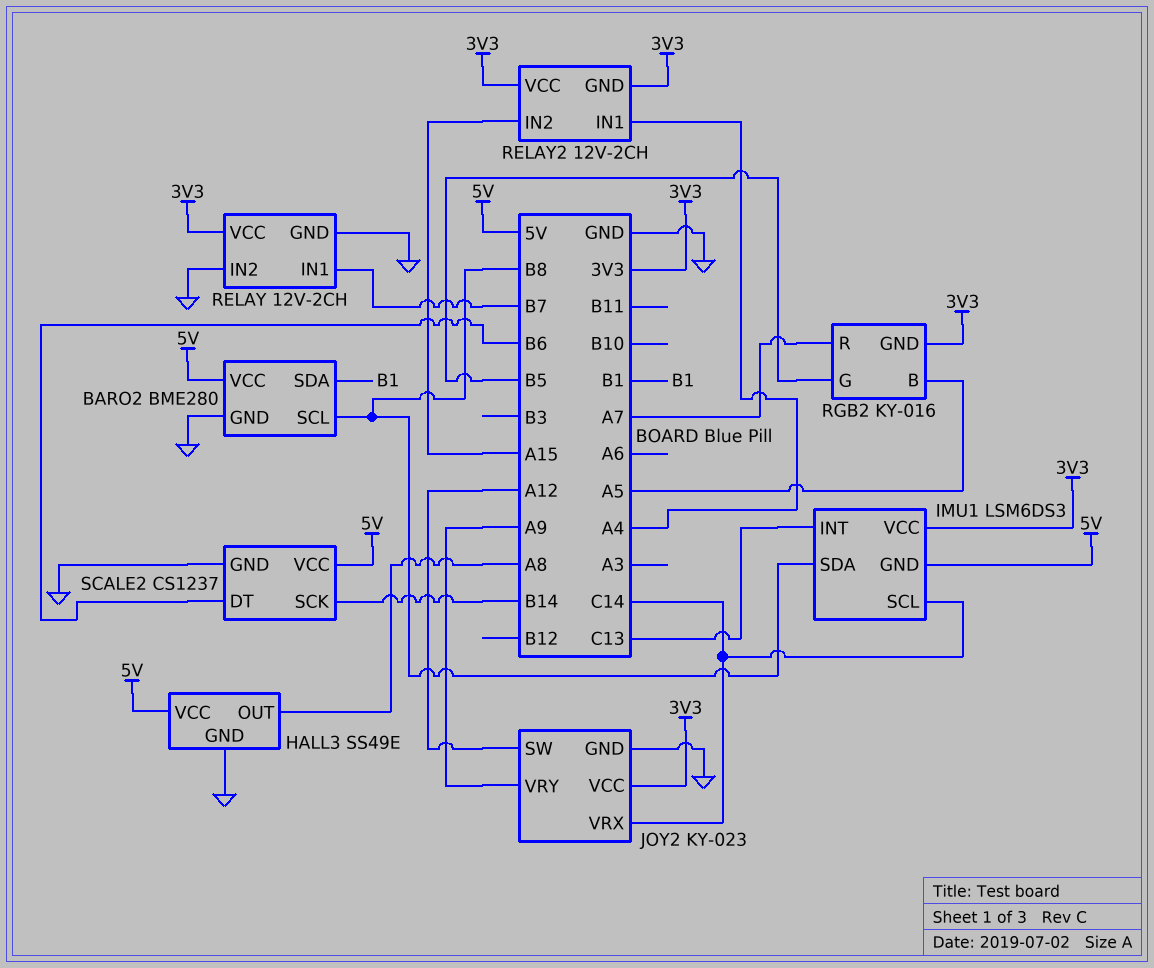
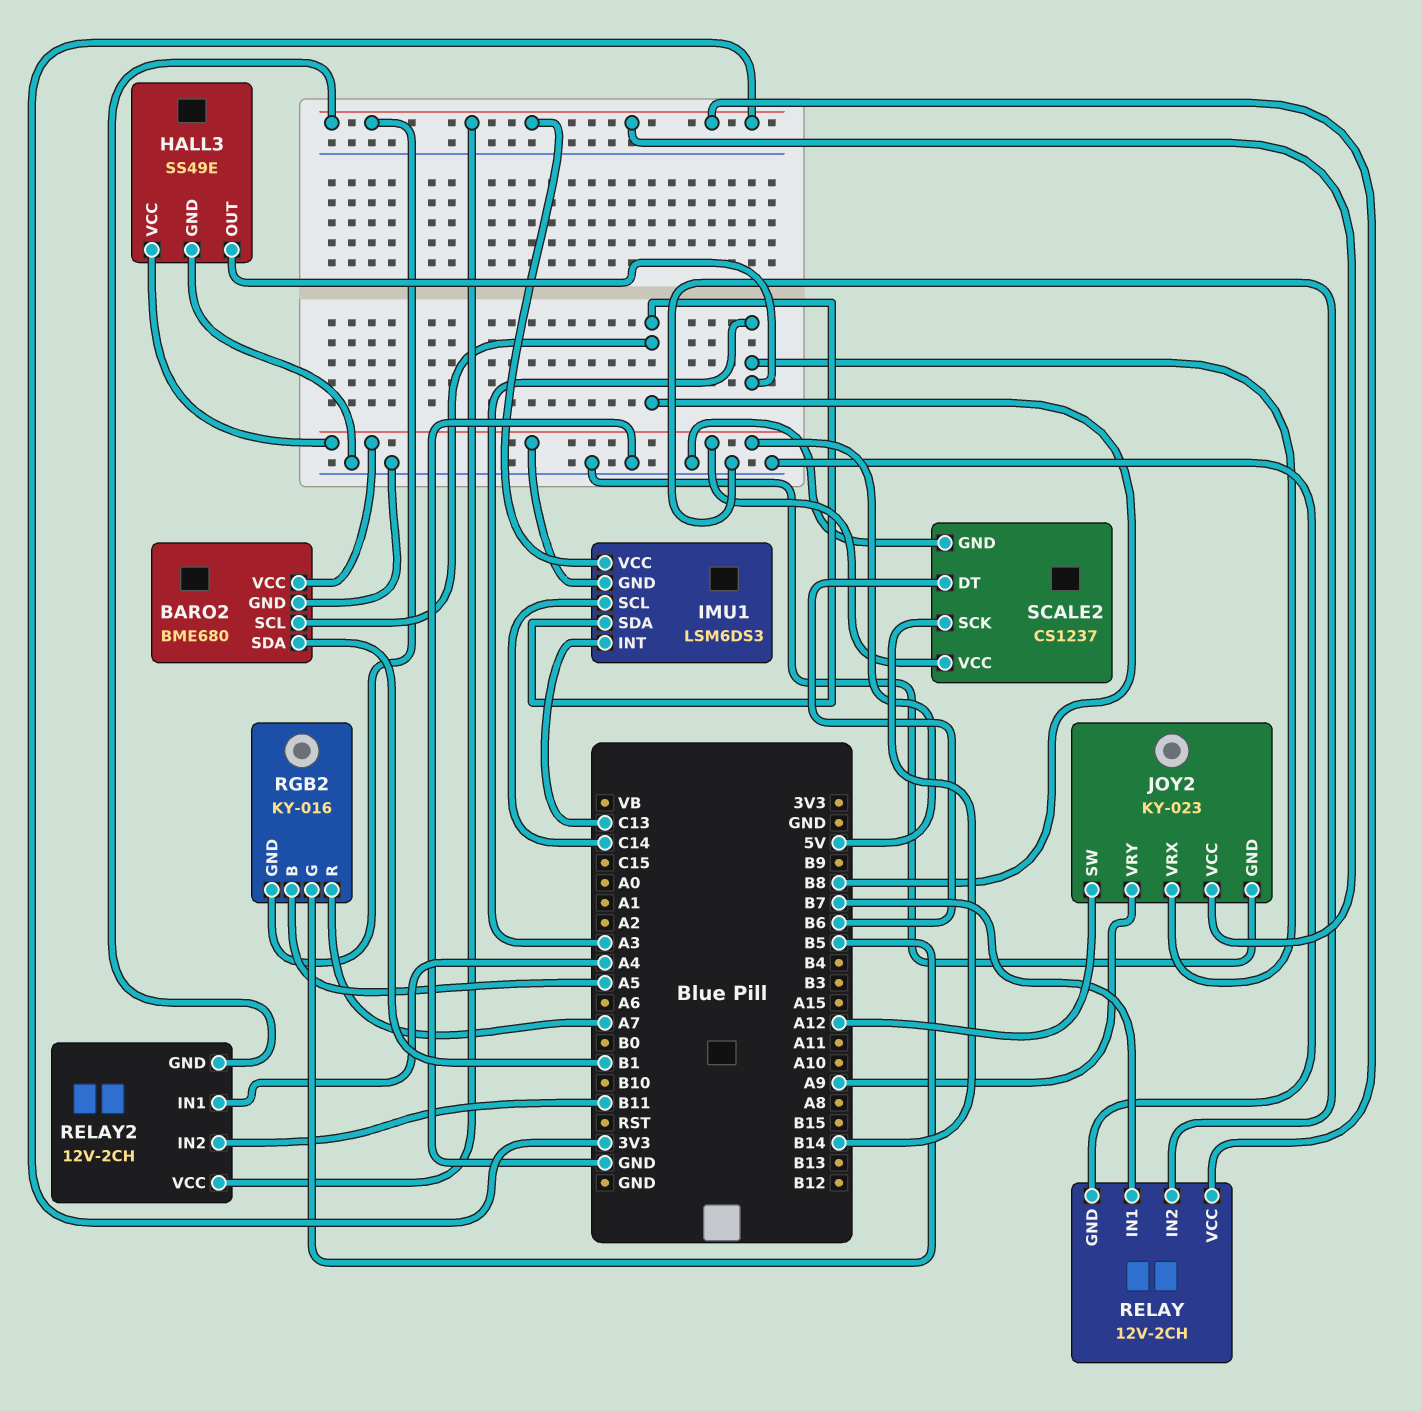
BARO2: BME280 -> BME680
HALL3 pin OUT: A8 -> A3
JOY2 pin VRX: C14 -> A3
RELAY2 pin IN2: A15 -> B11

